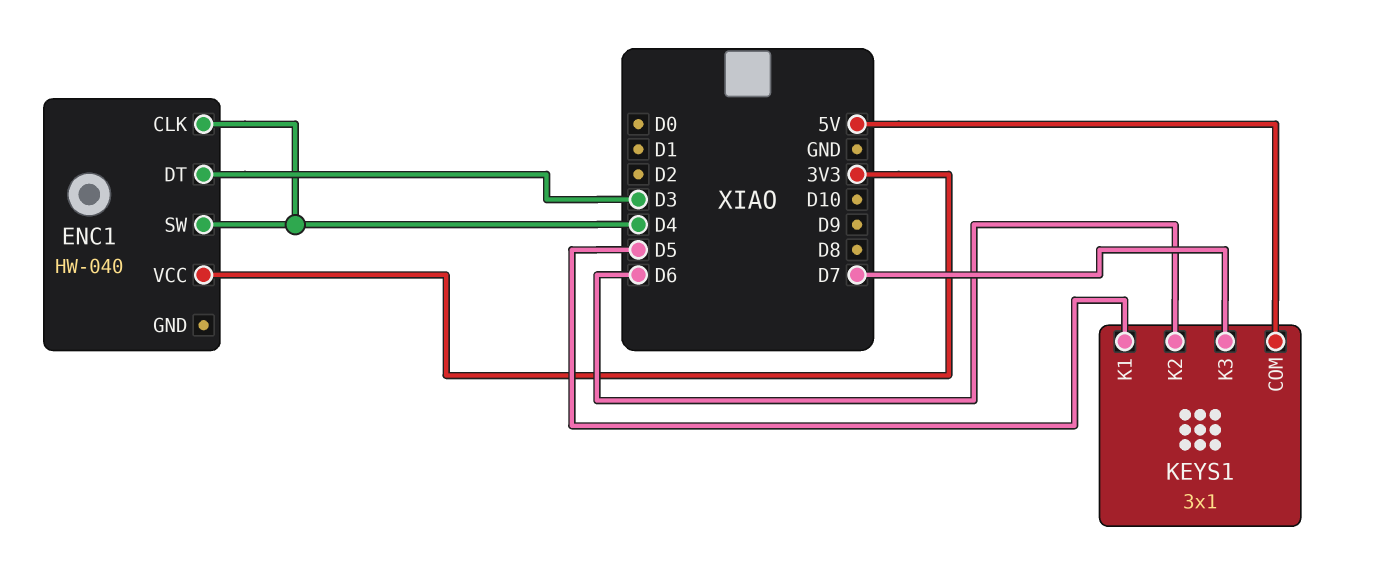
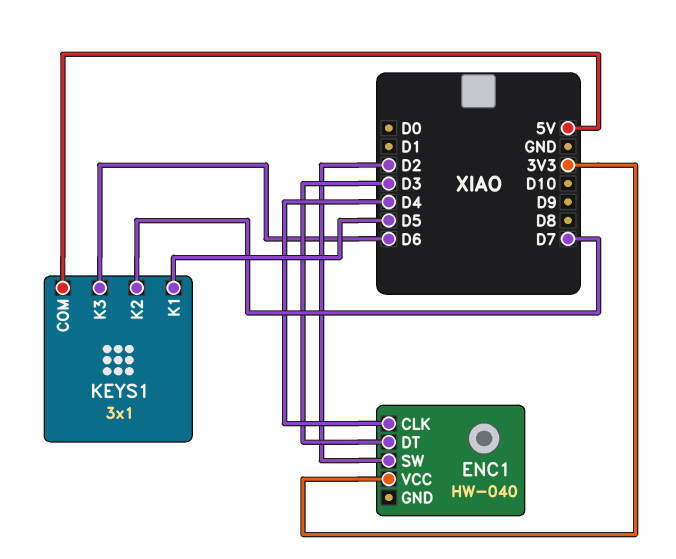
ENC1 pin SW: D4 -> D2
KEYS1 pin K2: D6 -> D7
KEYS1 pin K3: D7 -> D6

